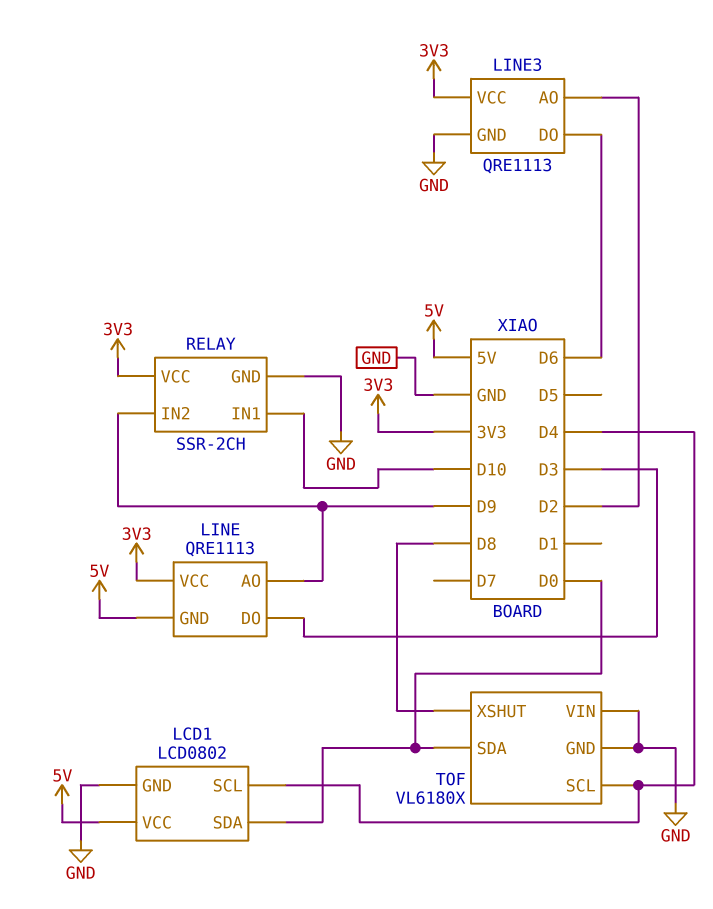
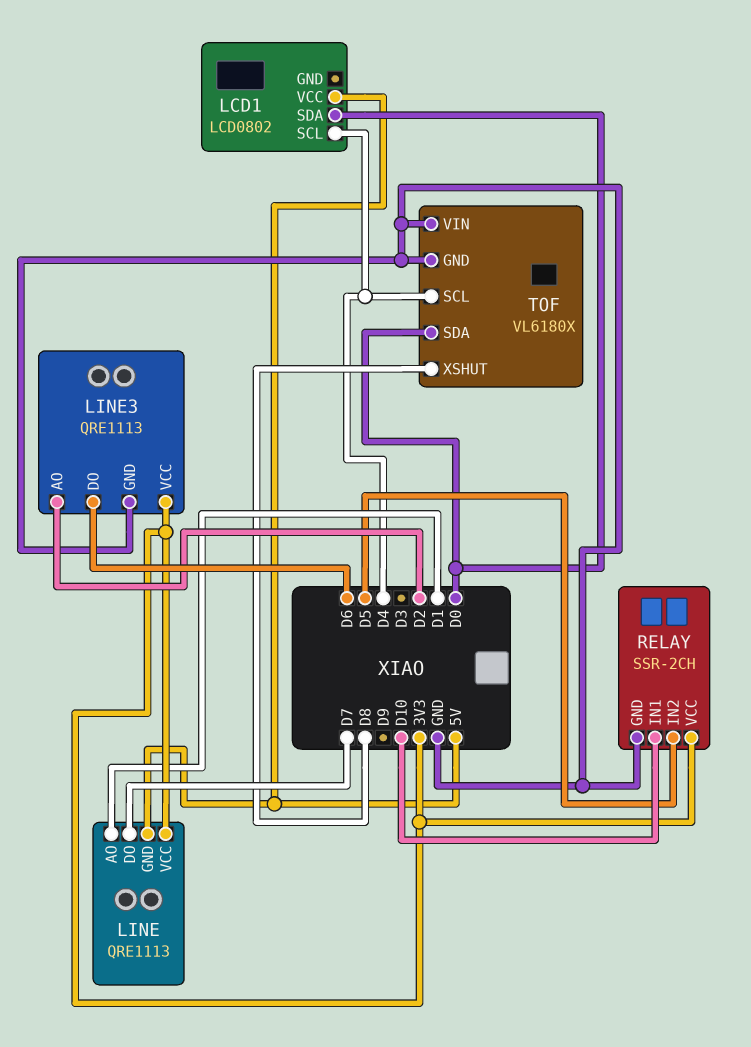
LCD1 pin GND: GND -> none
LINE pin AO: D9 -> D1
LINE pin DO: D3 -> D7
RELAY pin IN2: D9 -> D5

